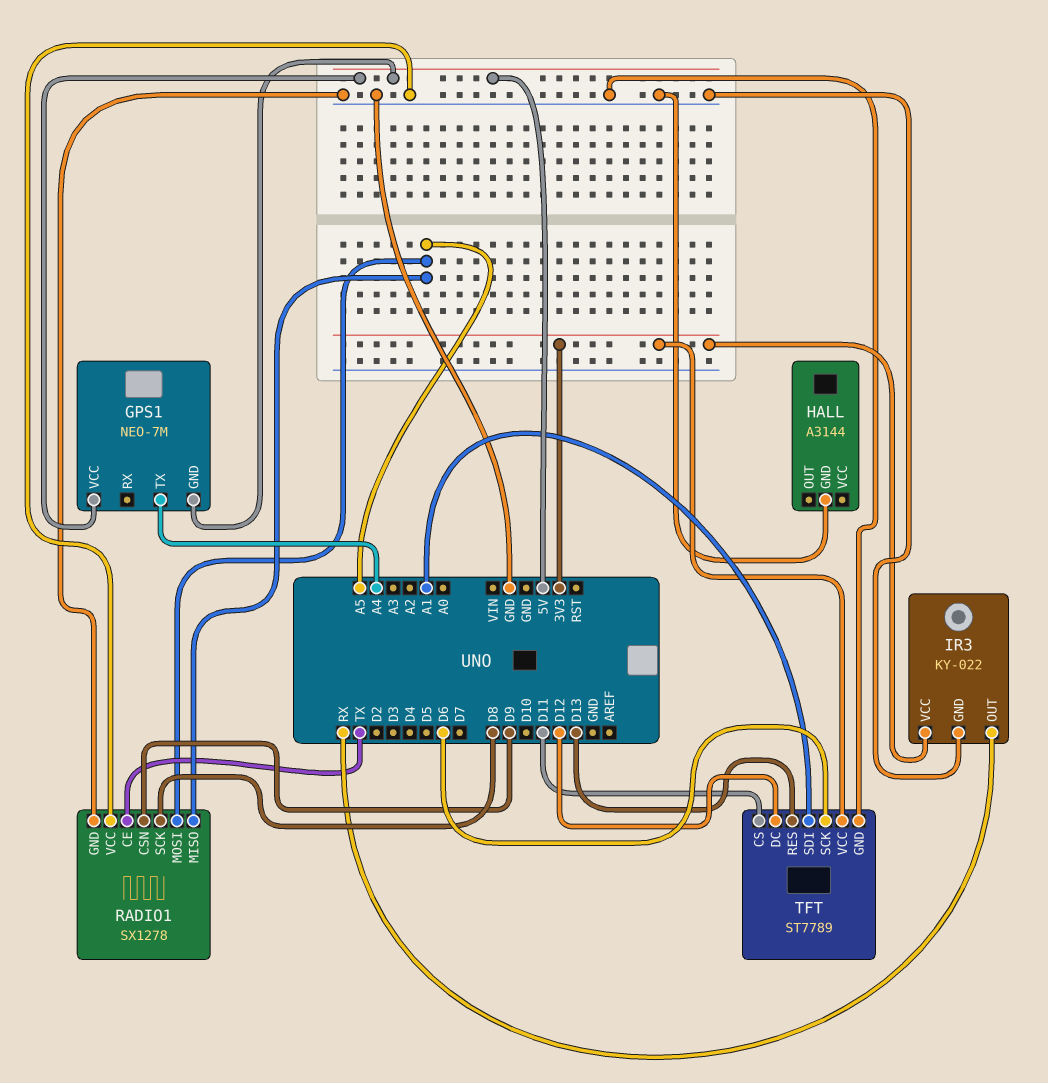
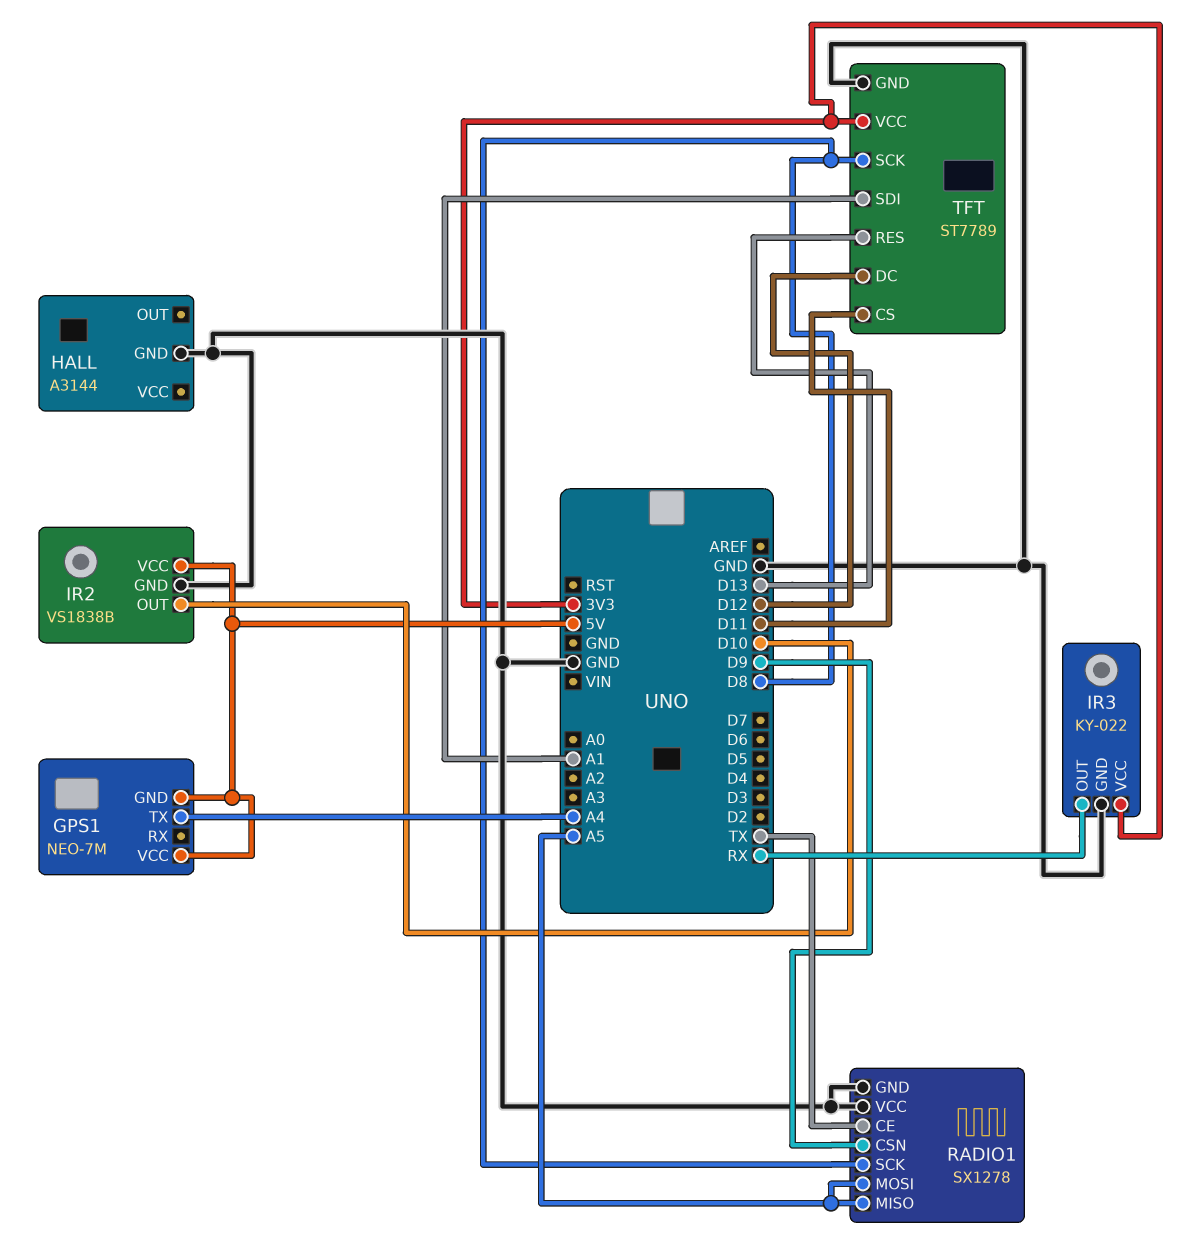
IR2: none -> VS1838B
IR2 pin GND: none -> GND
IR2 pin OUT: none -> D10
IR2 pin VCC: none -> 5V
TFT pin SCK: D6 -> D8

